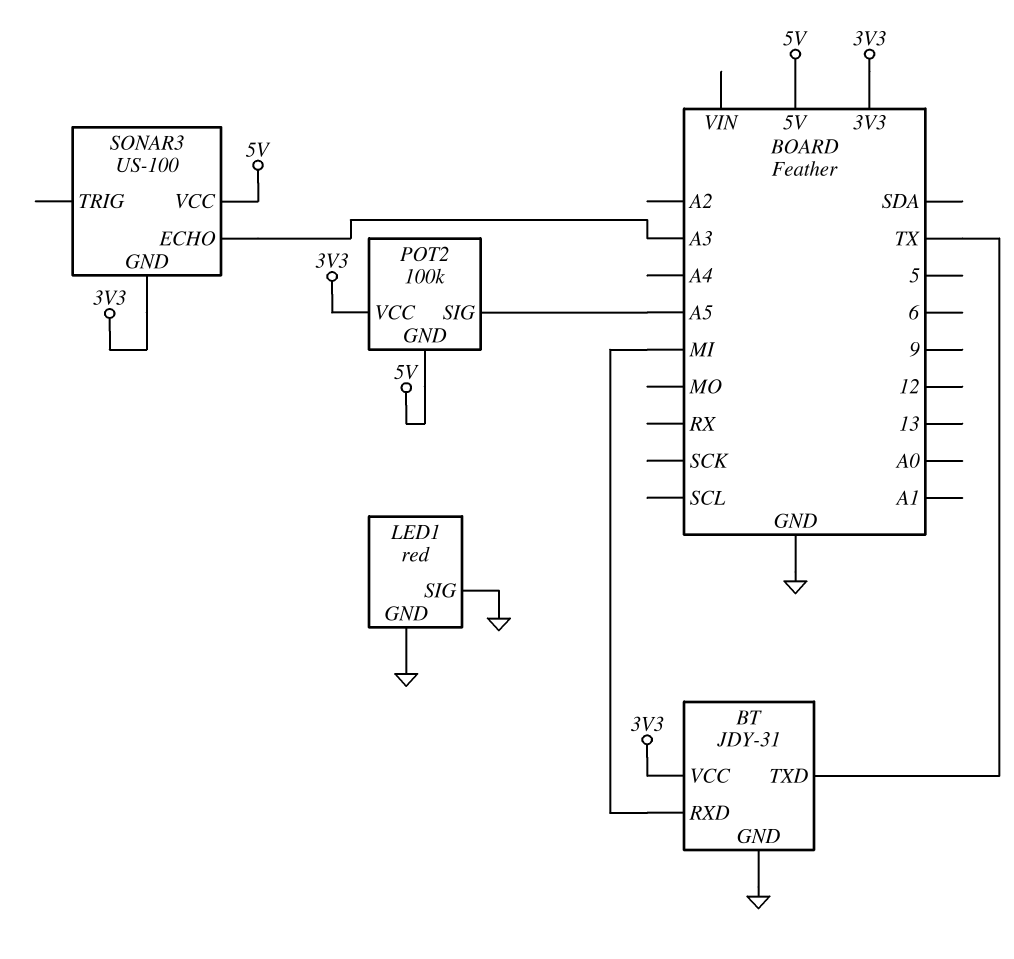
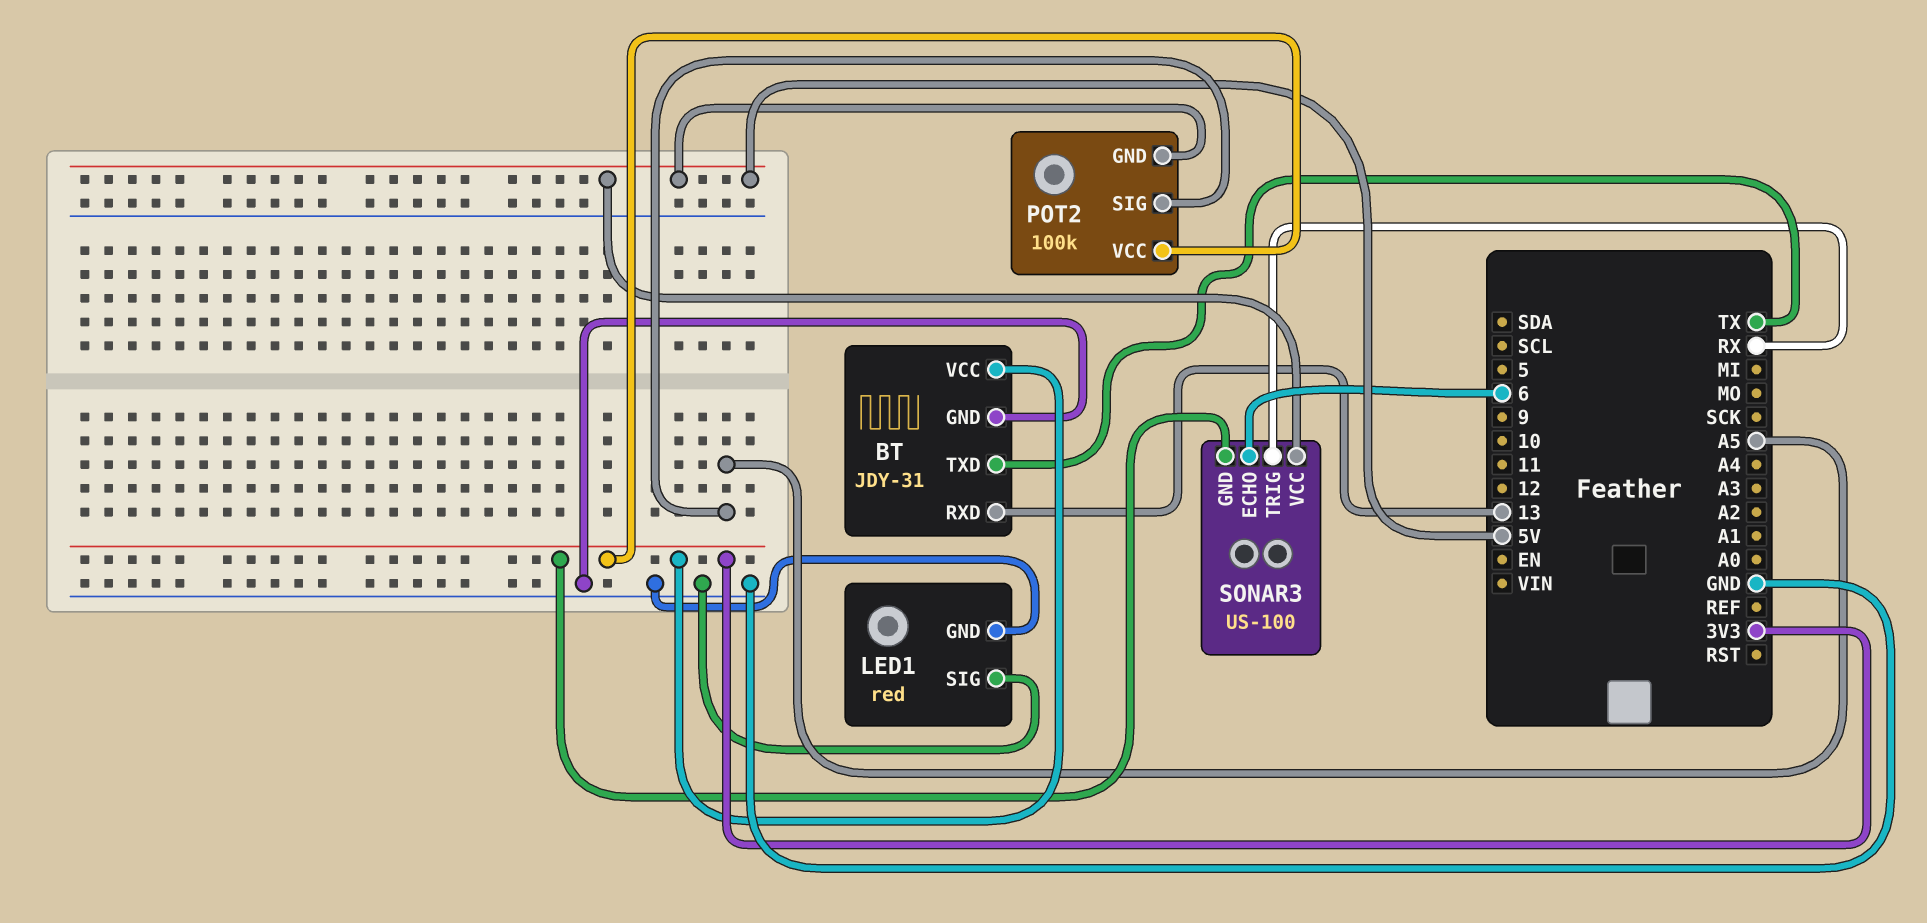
BT pin RXD: MI -> 13
SONAR3 pin ECHO: A3 -> 6
SONAR3 pin TRIG: none -> RX

